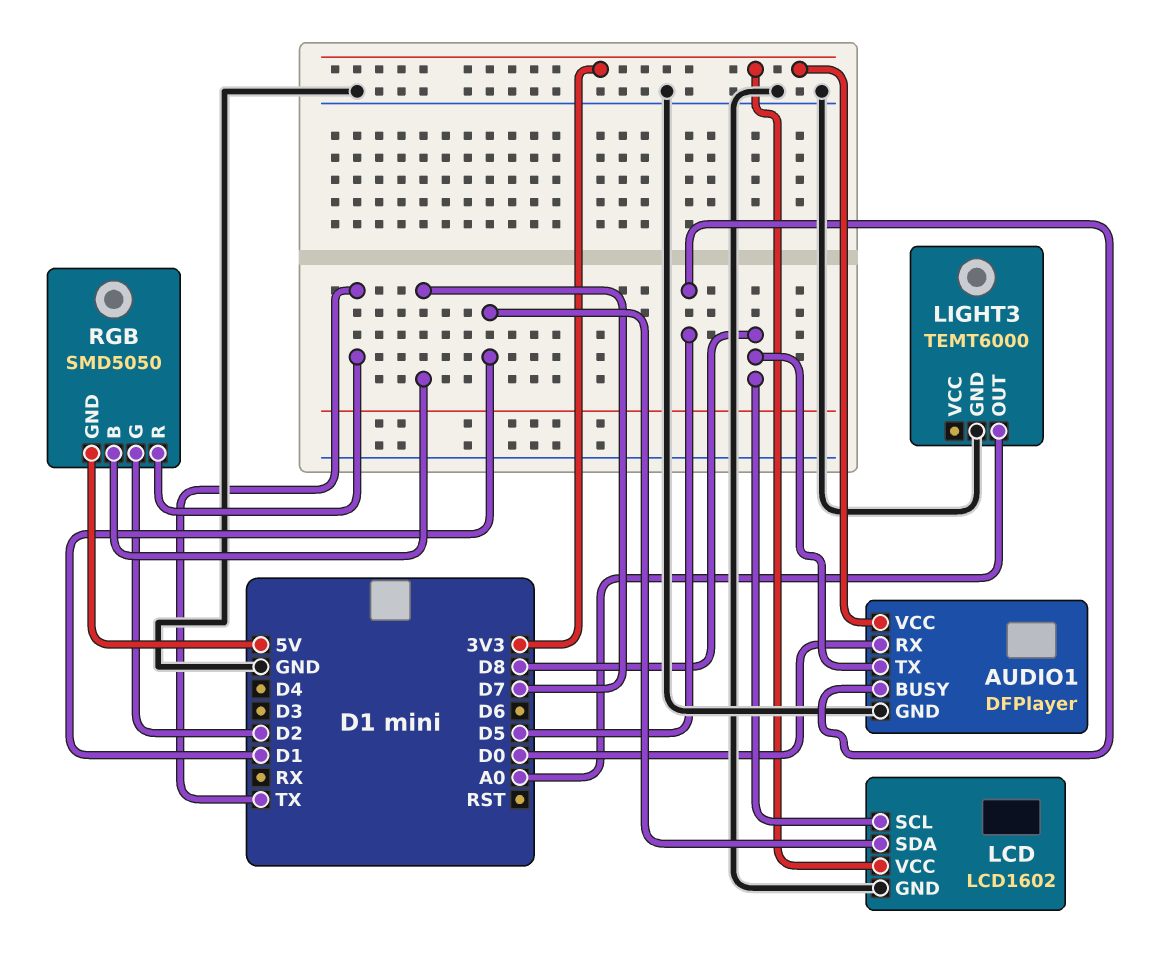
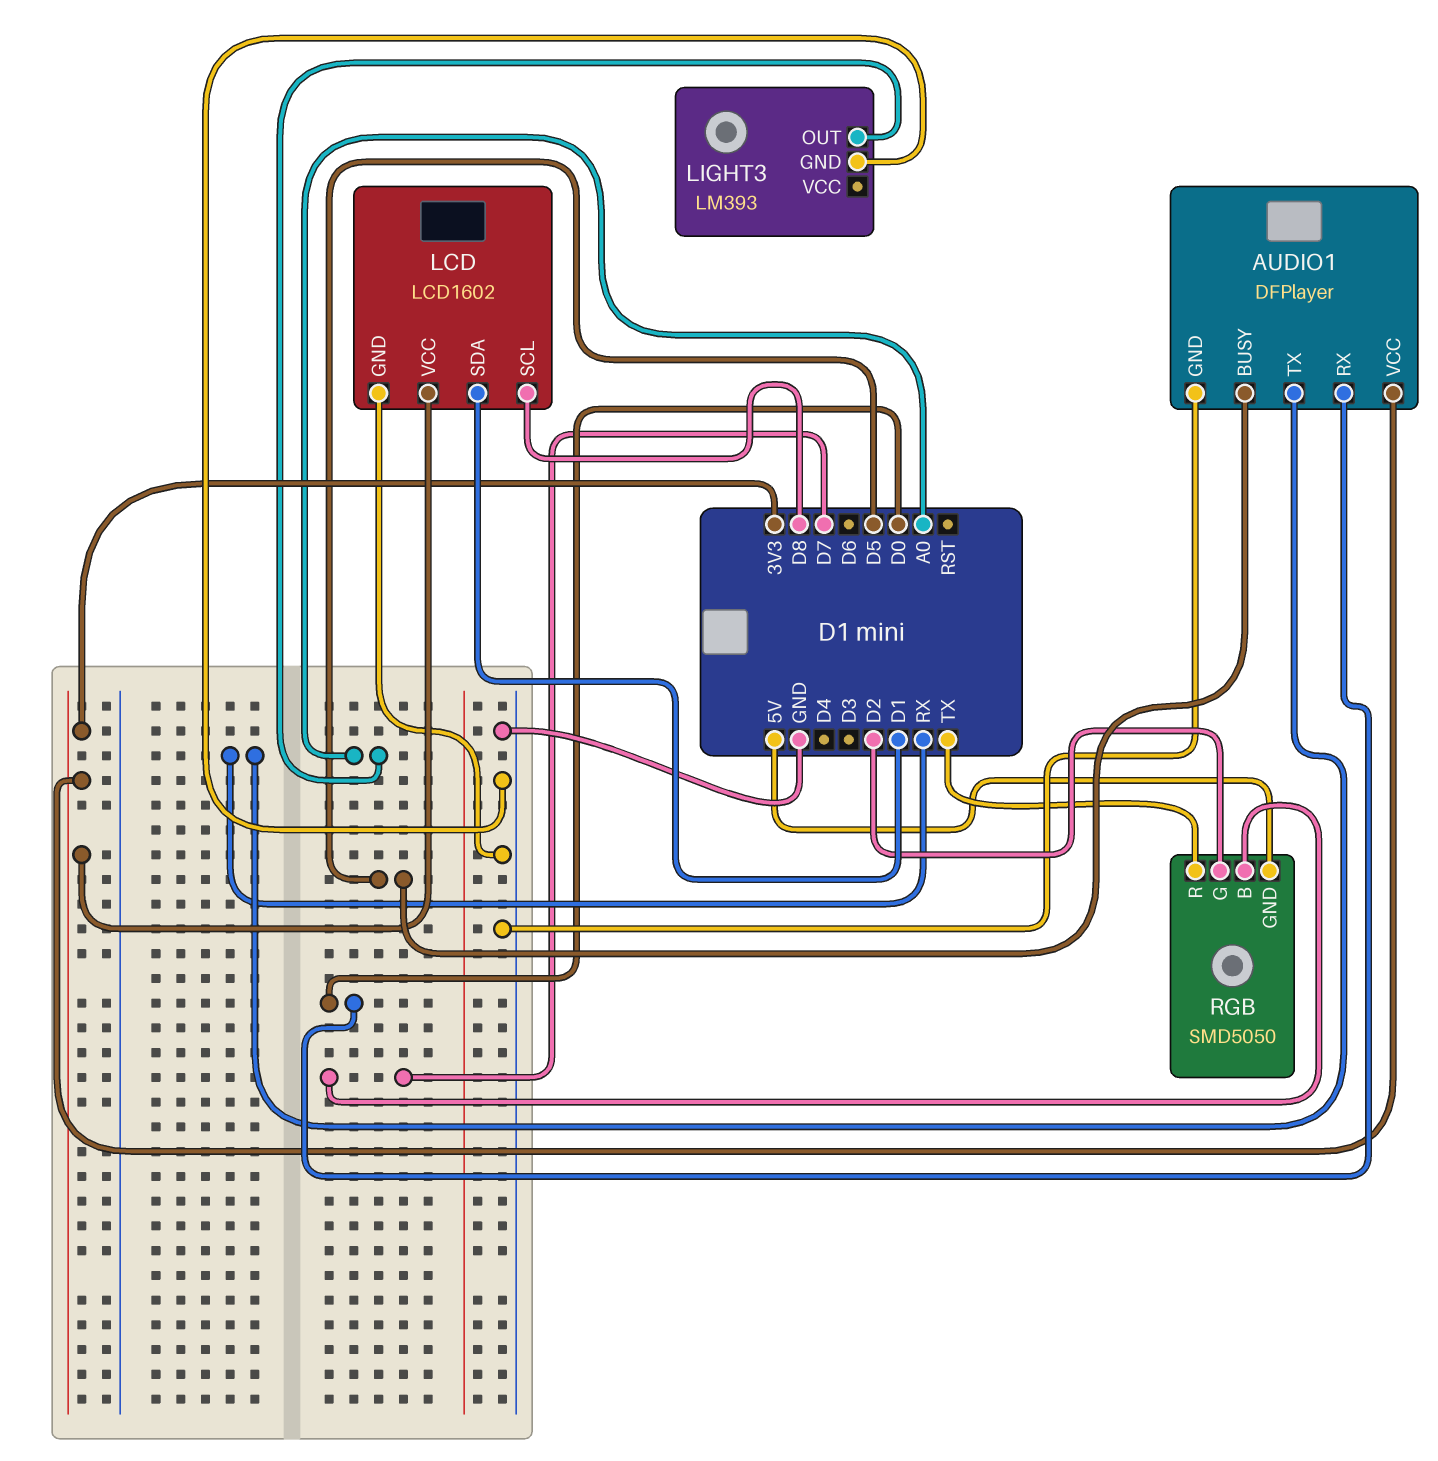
AUDIO1 pin TX: D8 -> RX
LIGHT3: TEMT6000 -> LM393

